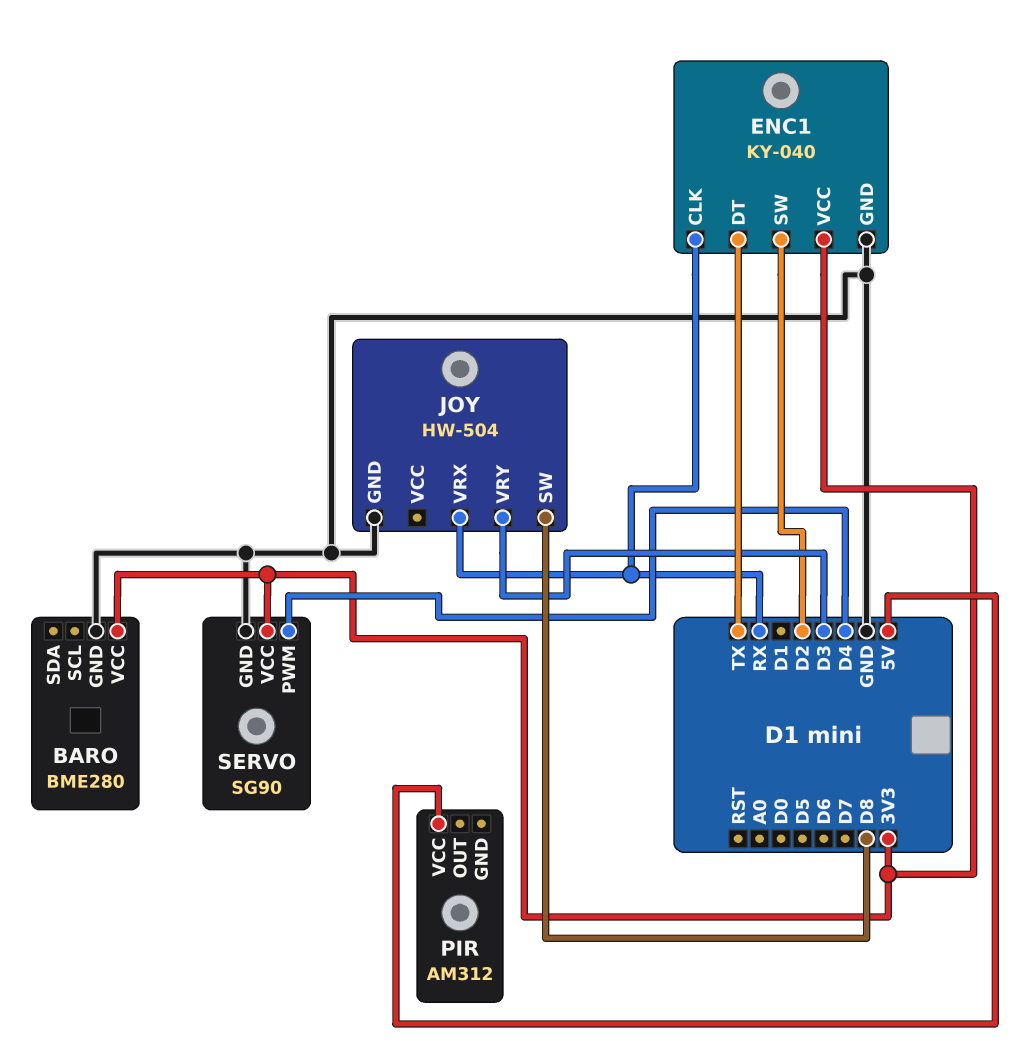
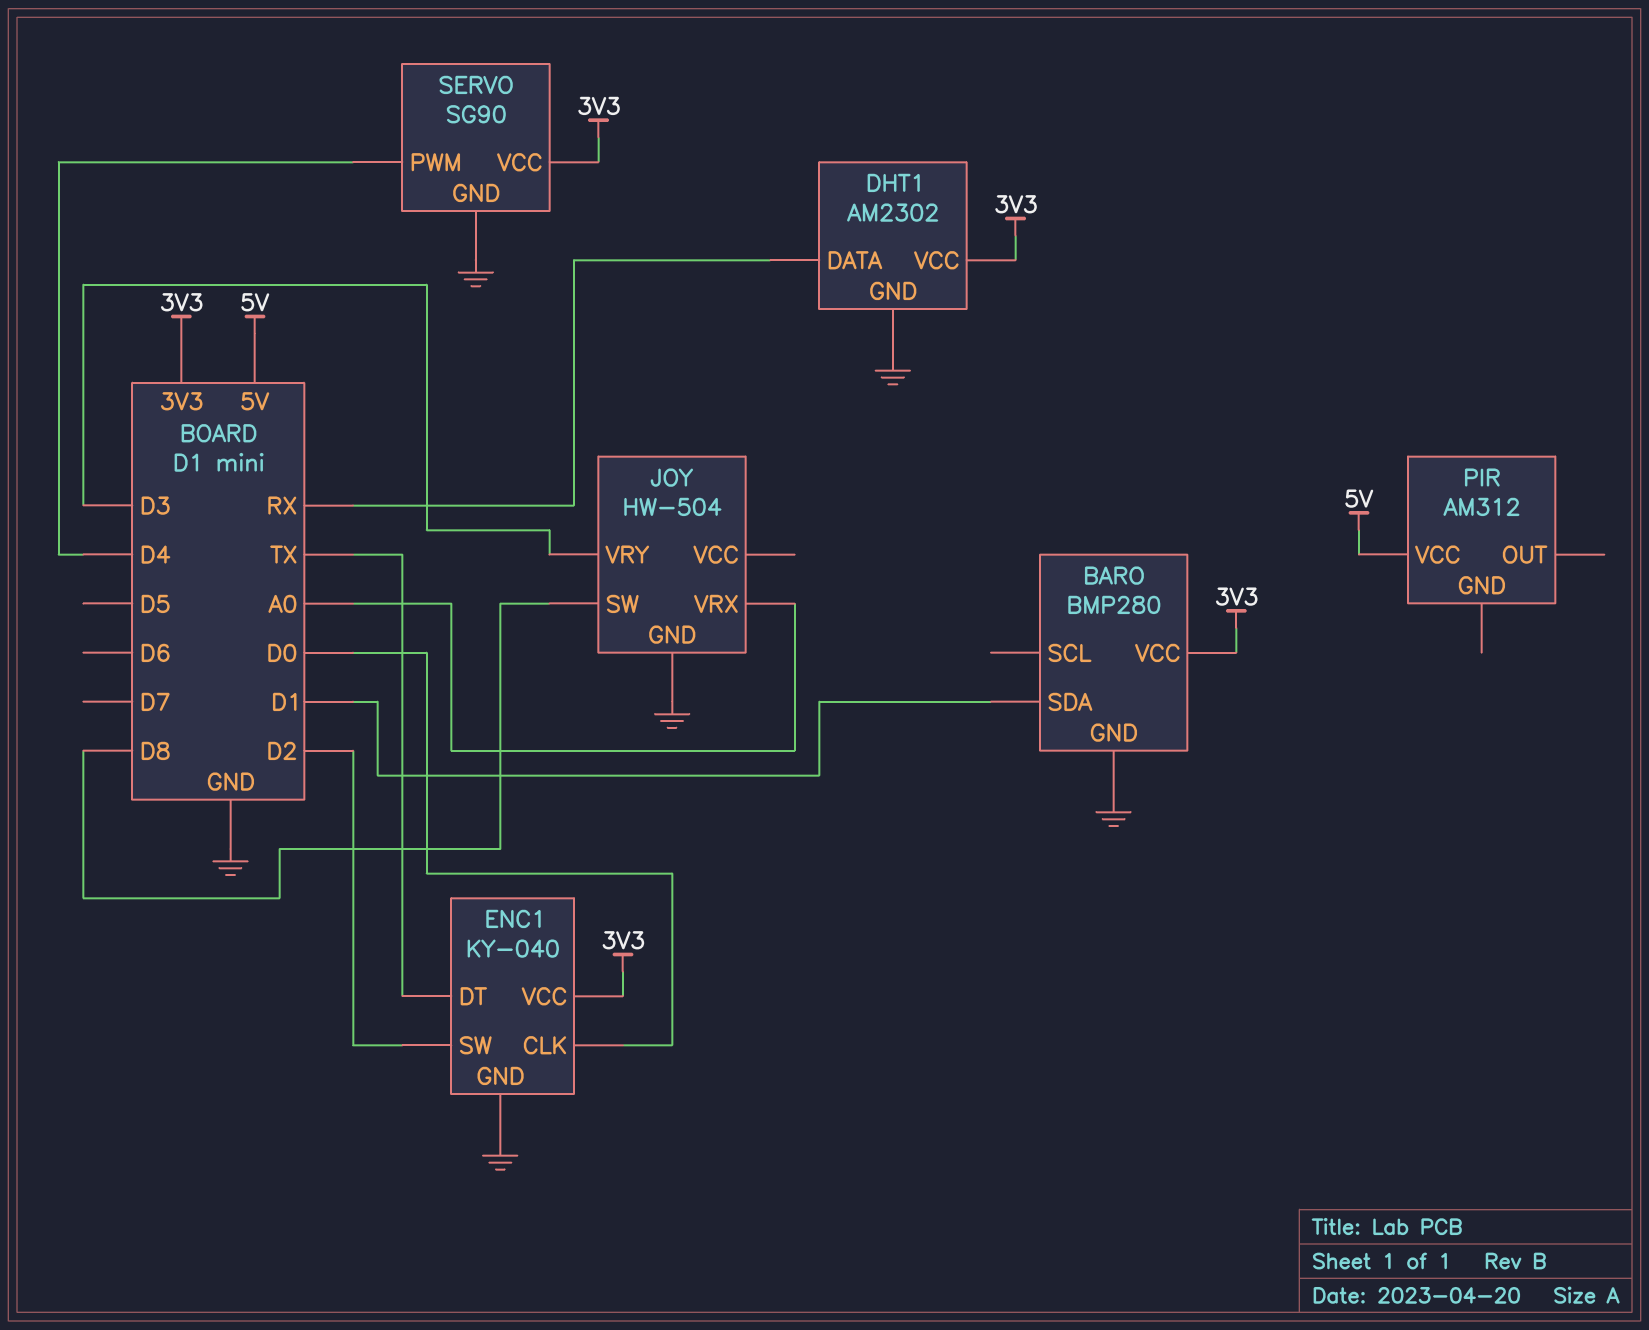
BARO: BME280 -> BMP280
BARO pin SDA: none -> D1
DHT1: none -> AM2302
DHT1 pin DATA: none -> RX
DHT1 pin GND: none -> GND
DHT1 pin VCC: none -> 3V3
ENC1 pin CLK: RX -> D0
JOY pin VRX: RX -> A0

